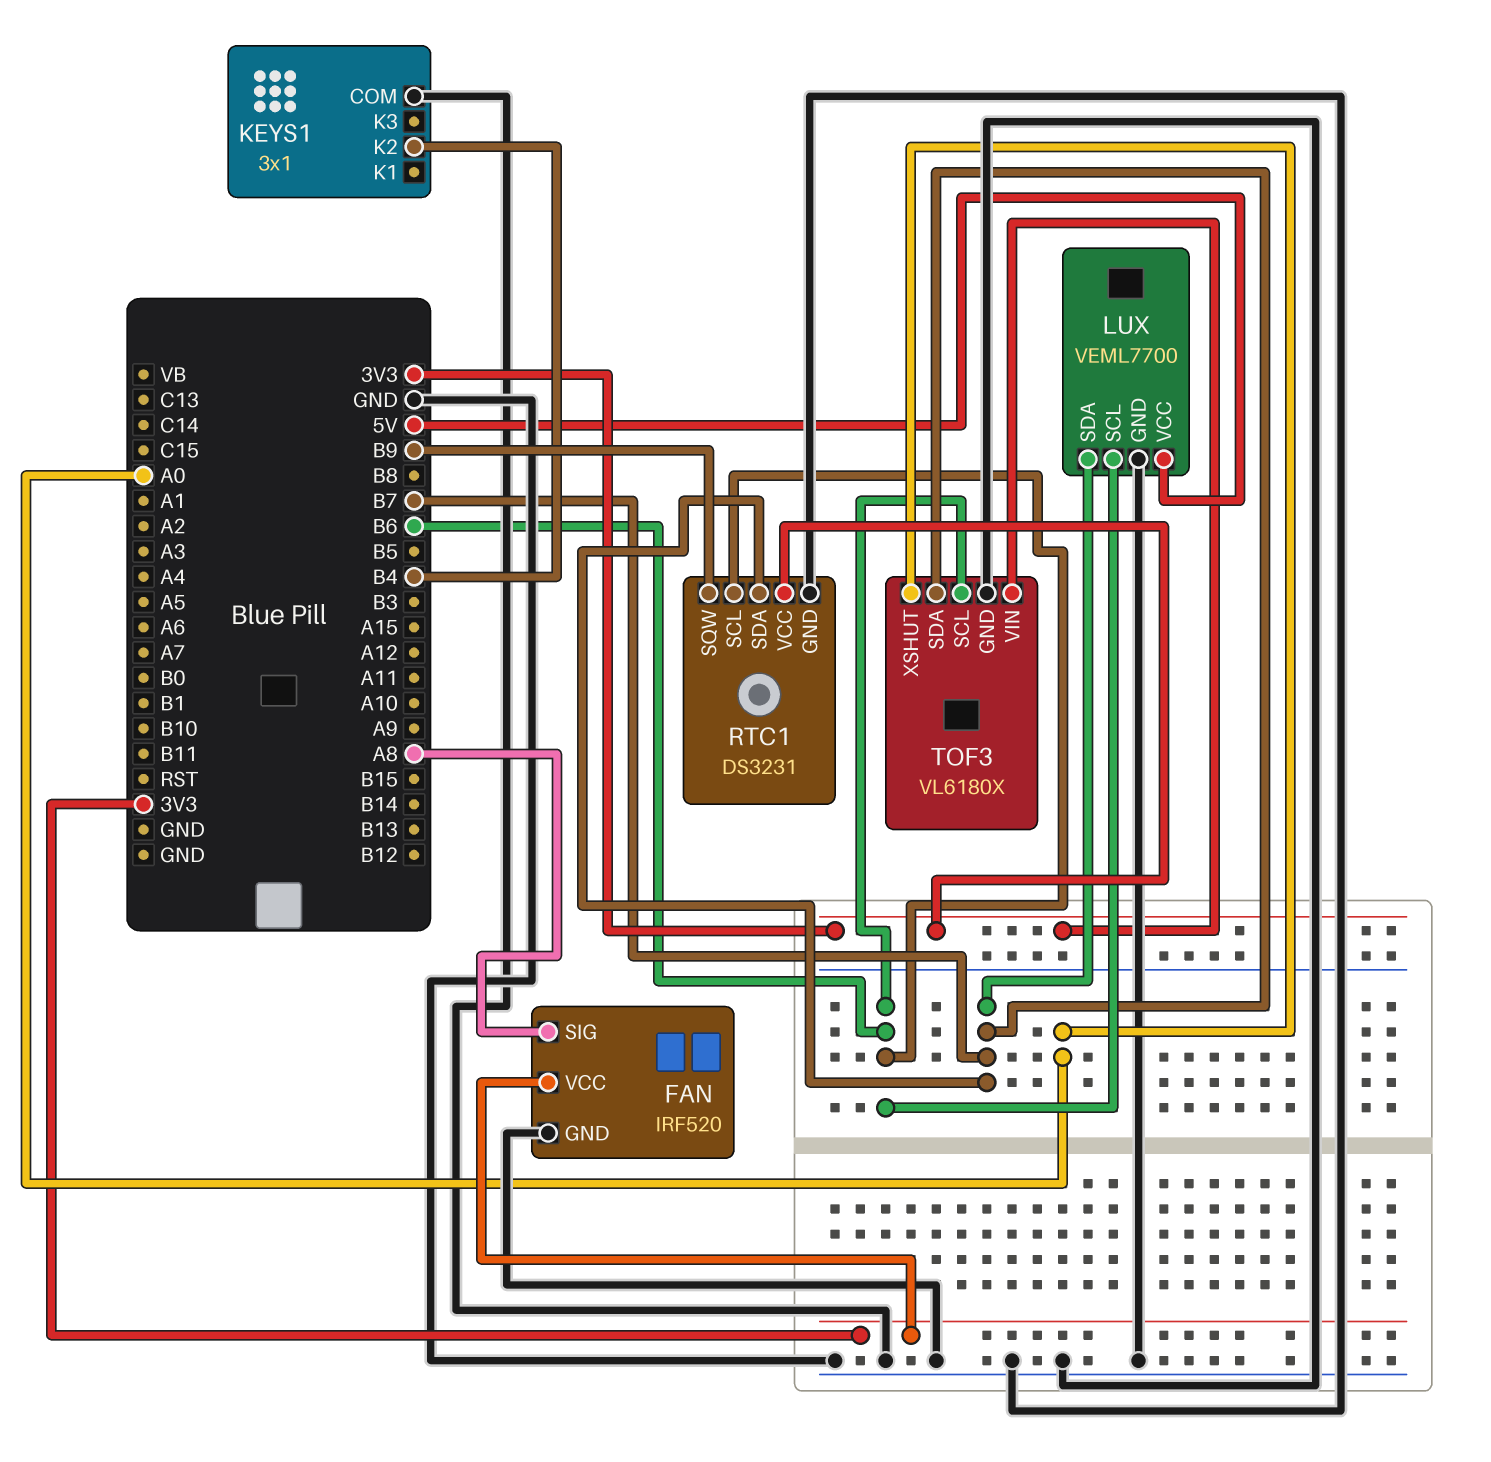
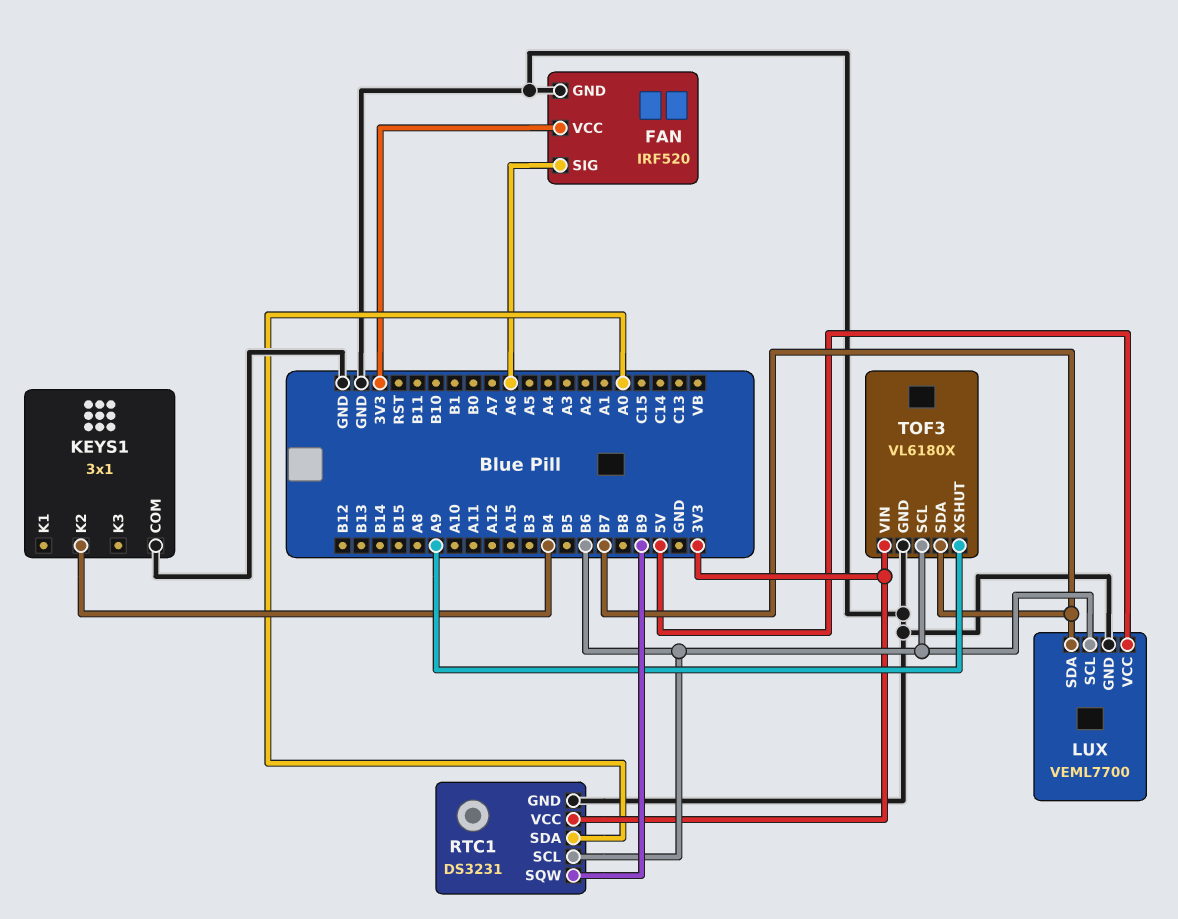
FAN pin SIG: A8 -> A6
RTC1 pin SDA: B7 -> A0
TOF3 pin XSHUT: A0 -> A9

